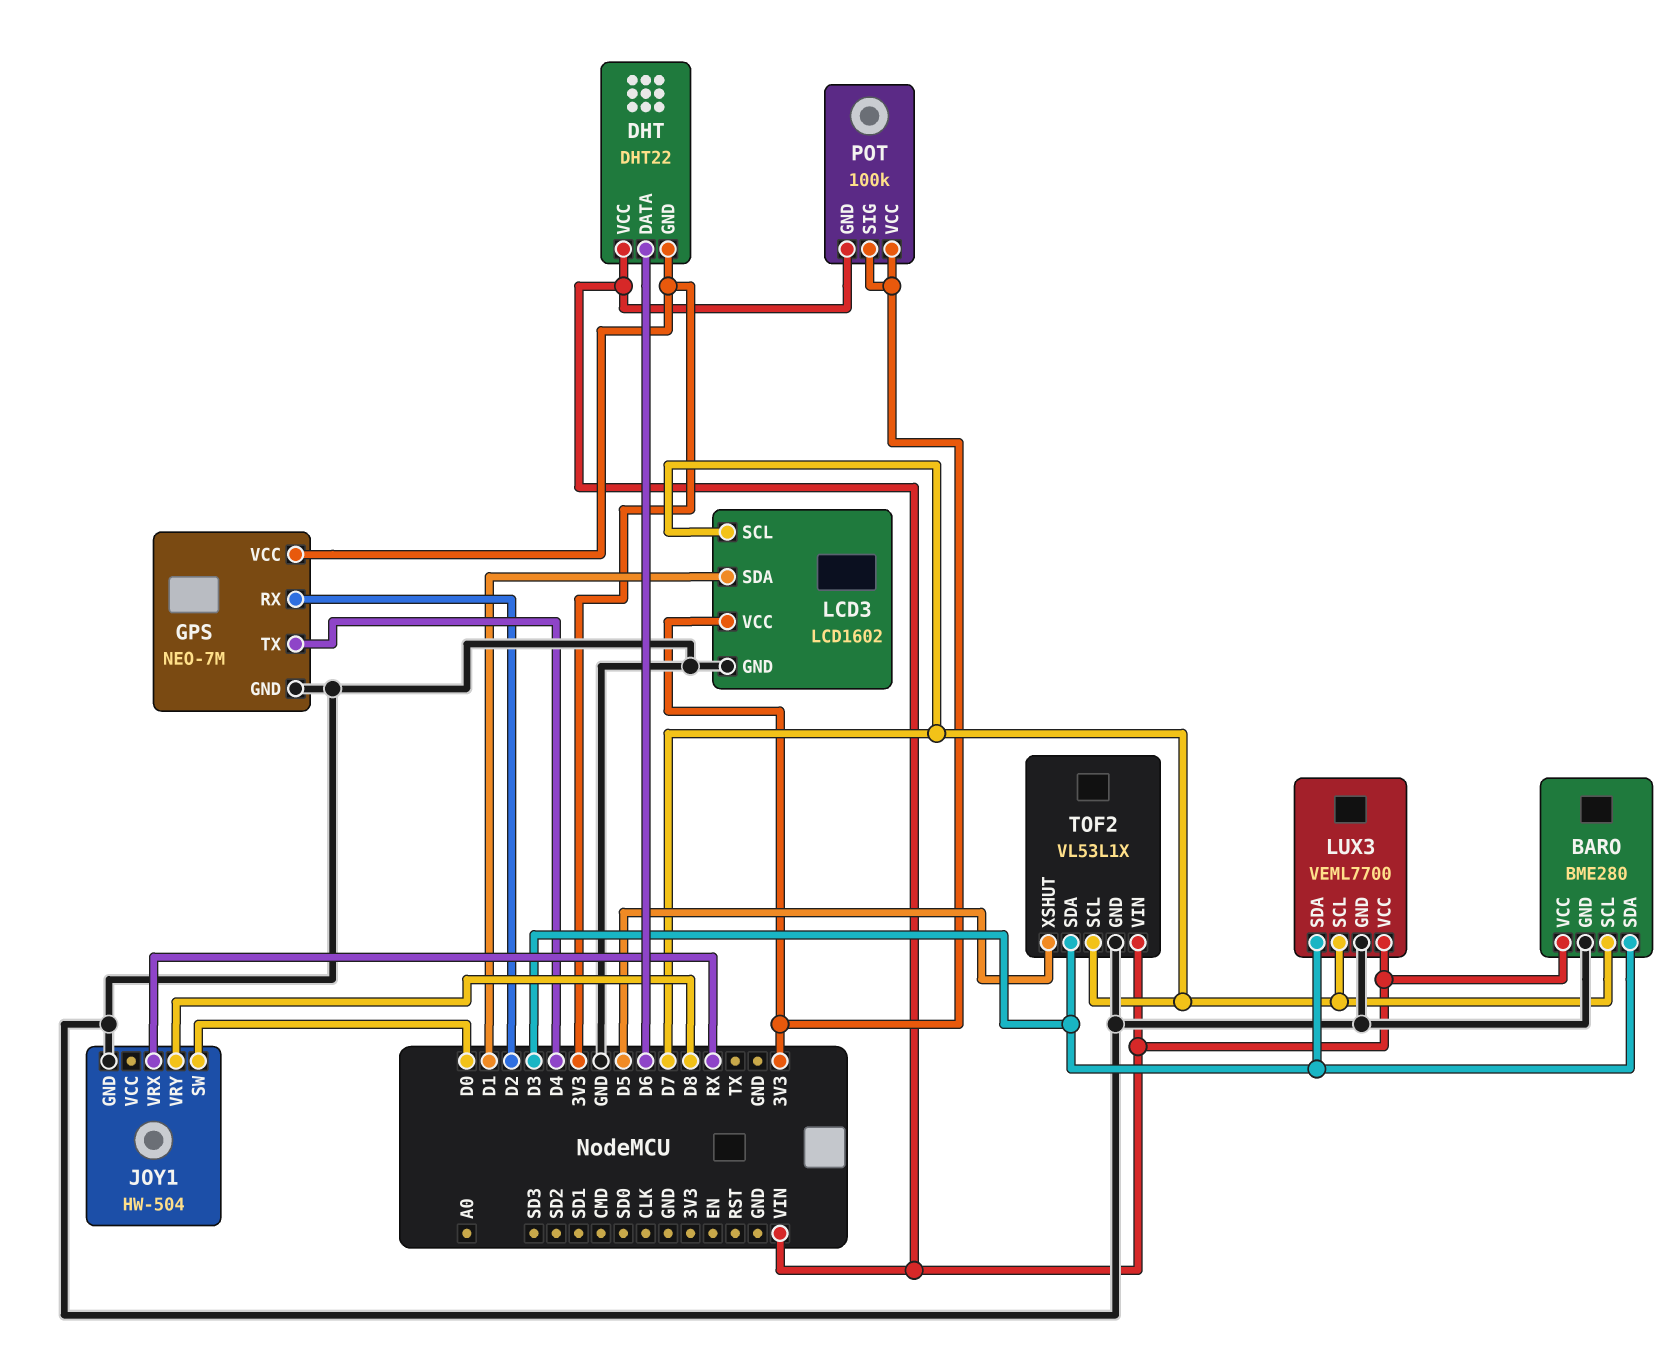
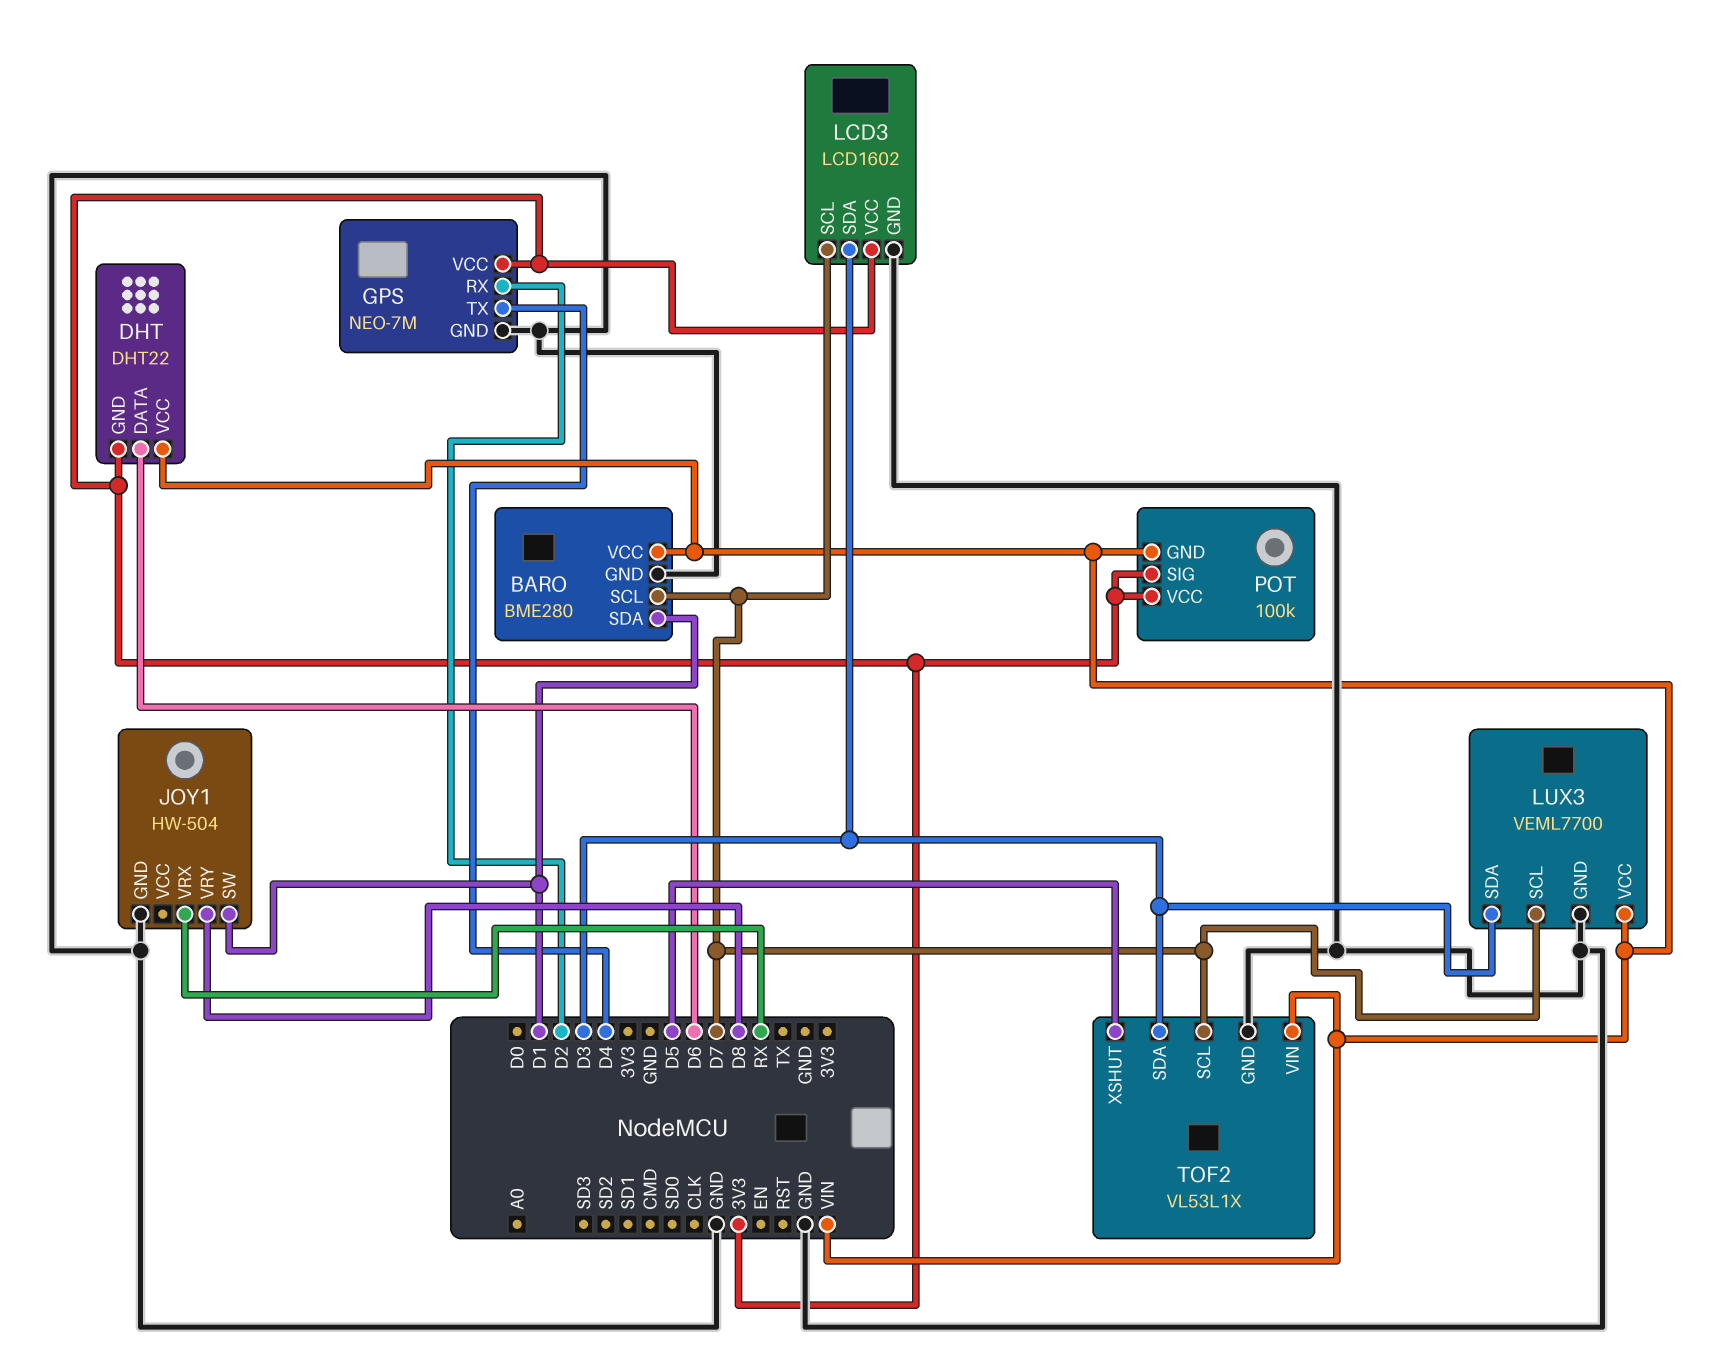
BARO pin SDA: D3 -> D1
JOY1 pin SW: D0 -> D1
LCD3 pin SDA: D1 -> D3

